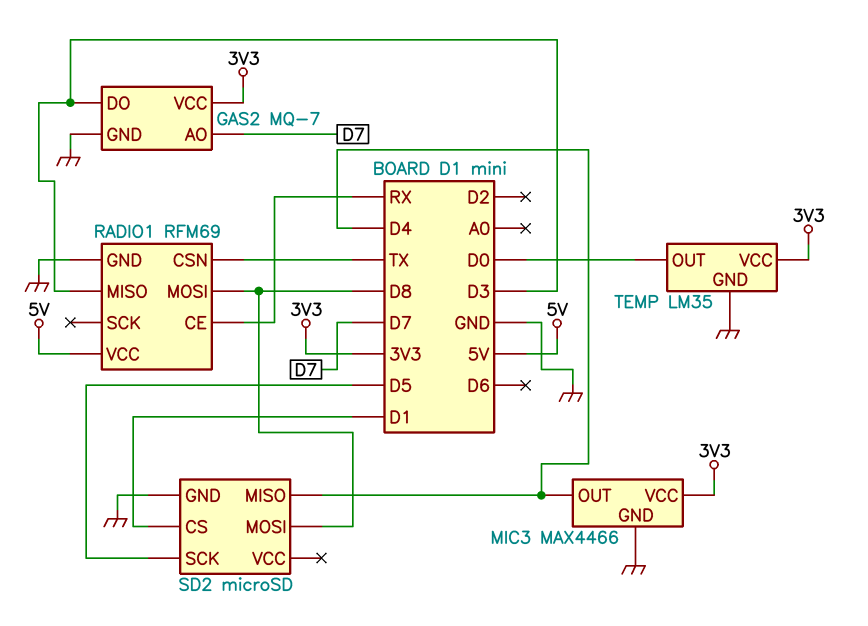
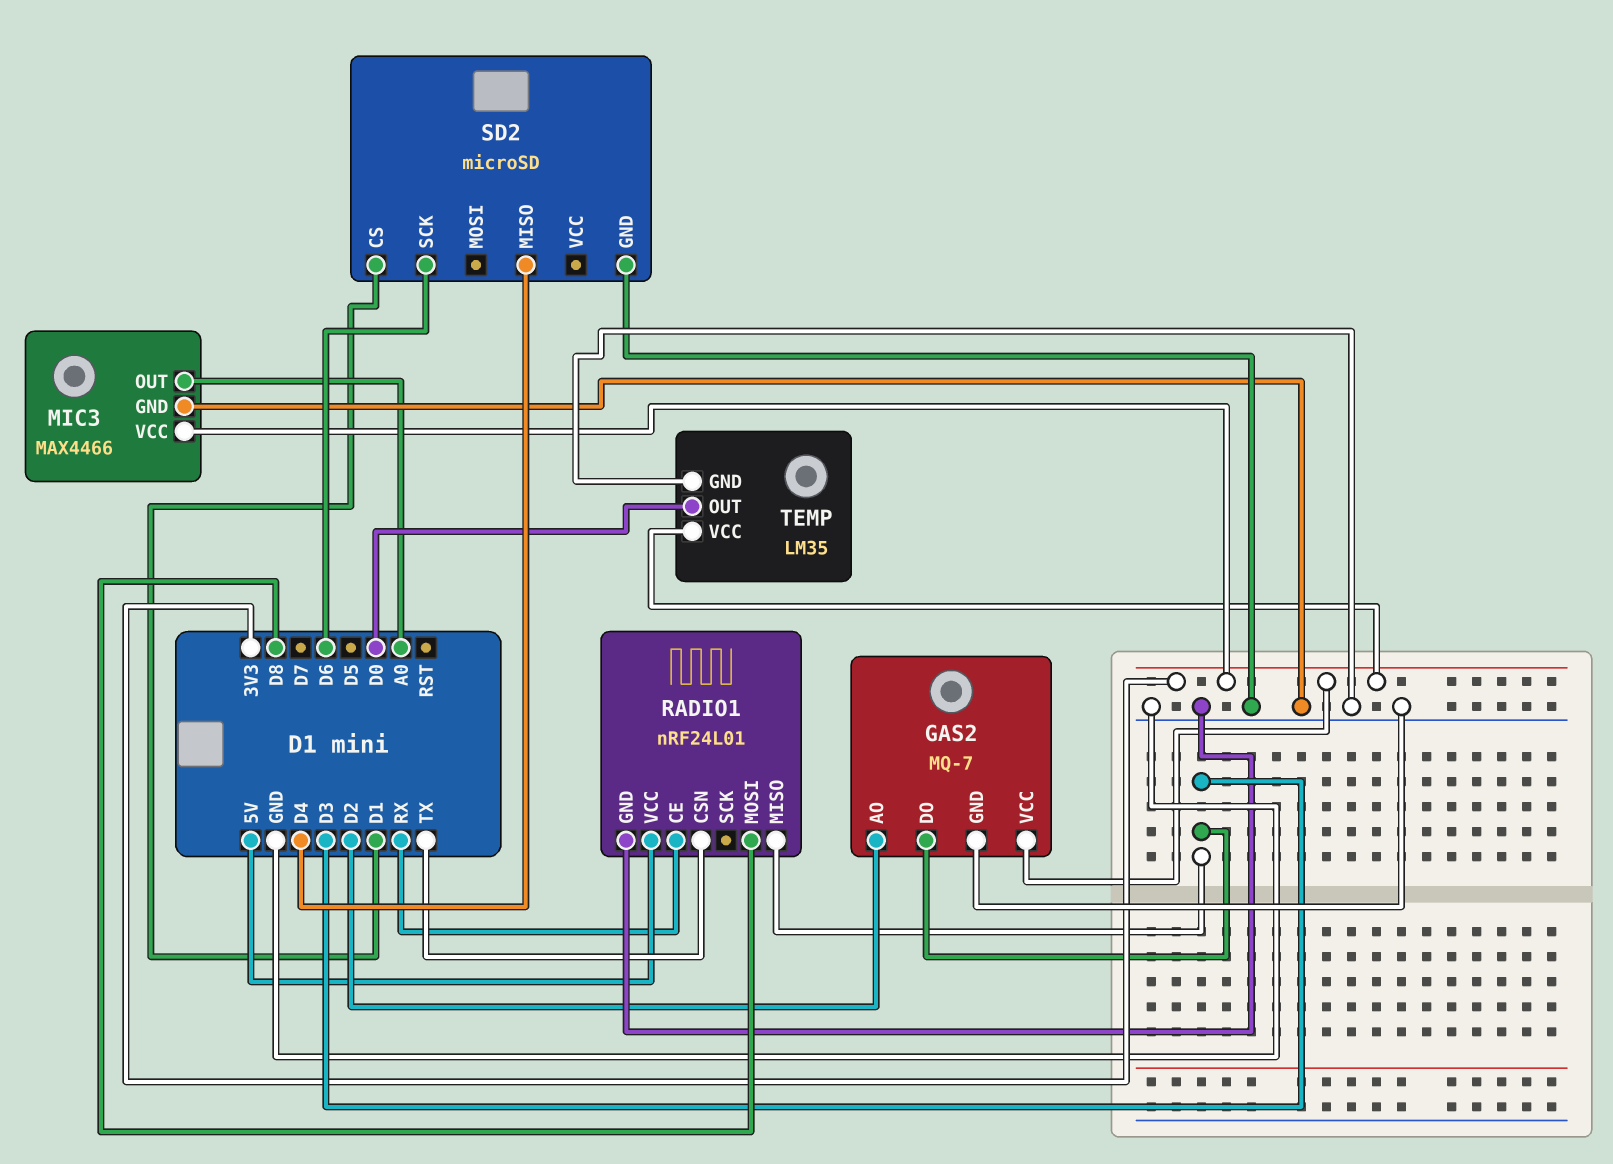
GAS2 pin AO: D7 -> D2
MIC3 pin OUT: D4 -> A0
RADIO1: RFM69 -> nRF24L01
SD2 pin MOSI: D8 -> none
SD2 pin SCK: D5 -> D6

